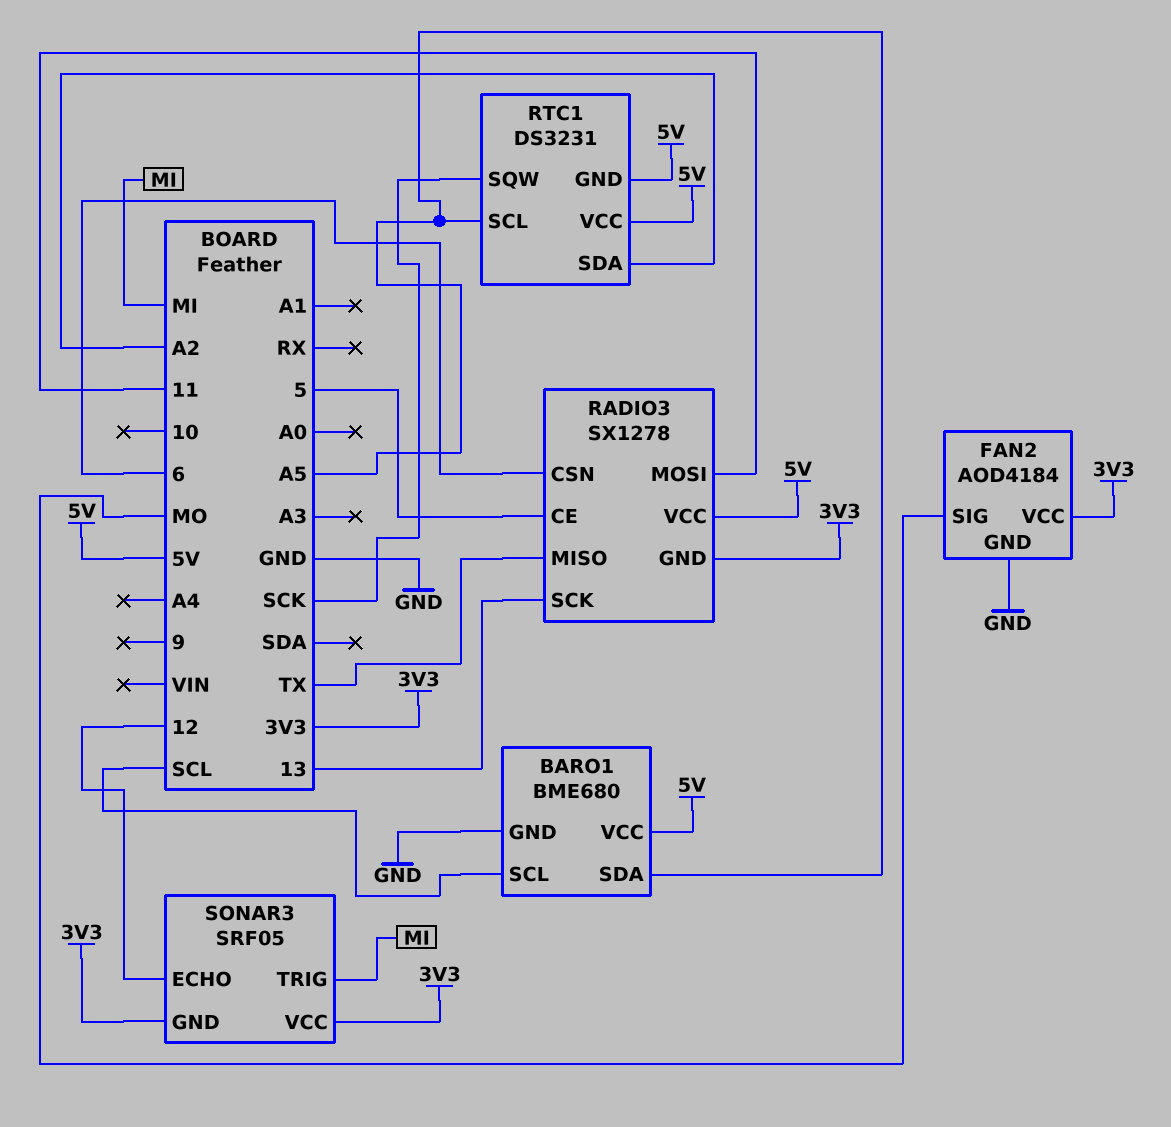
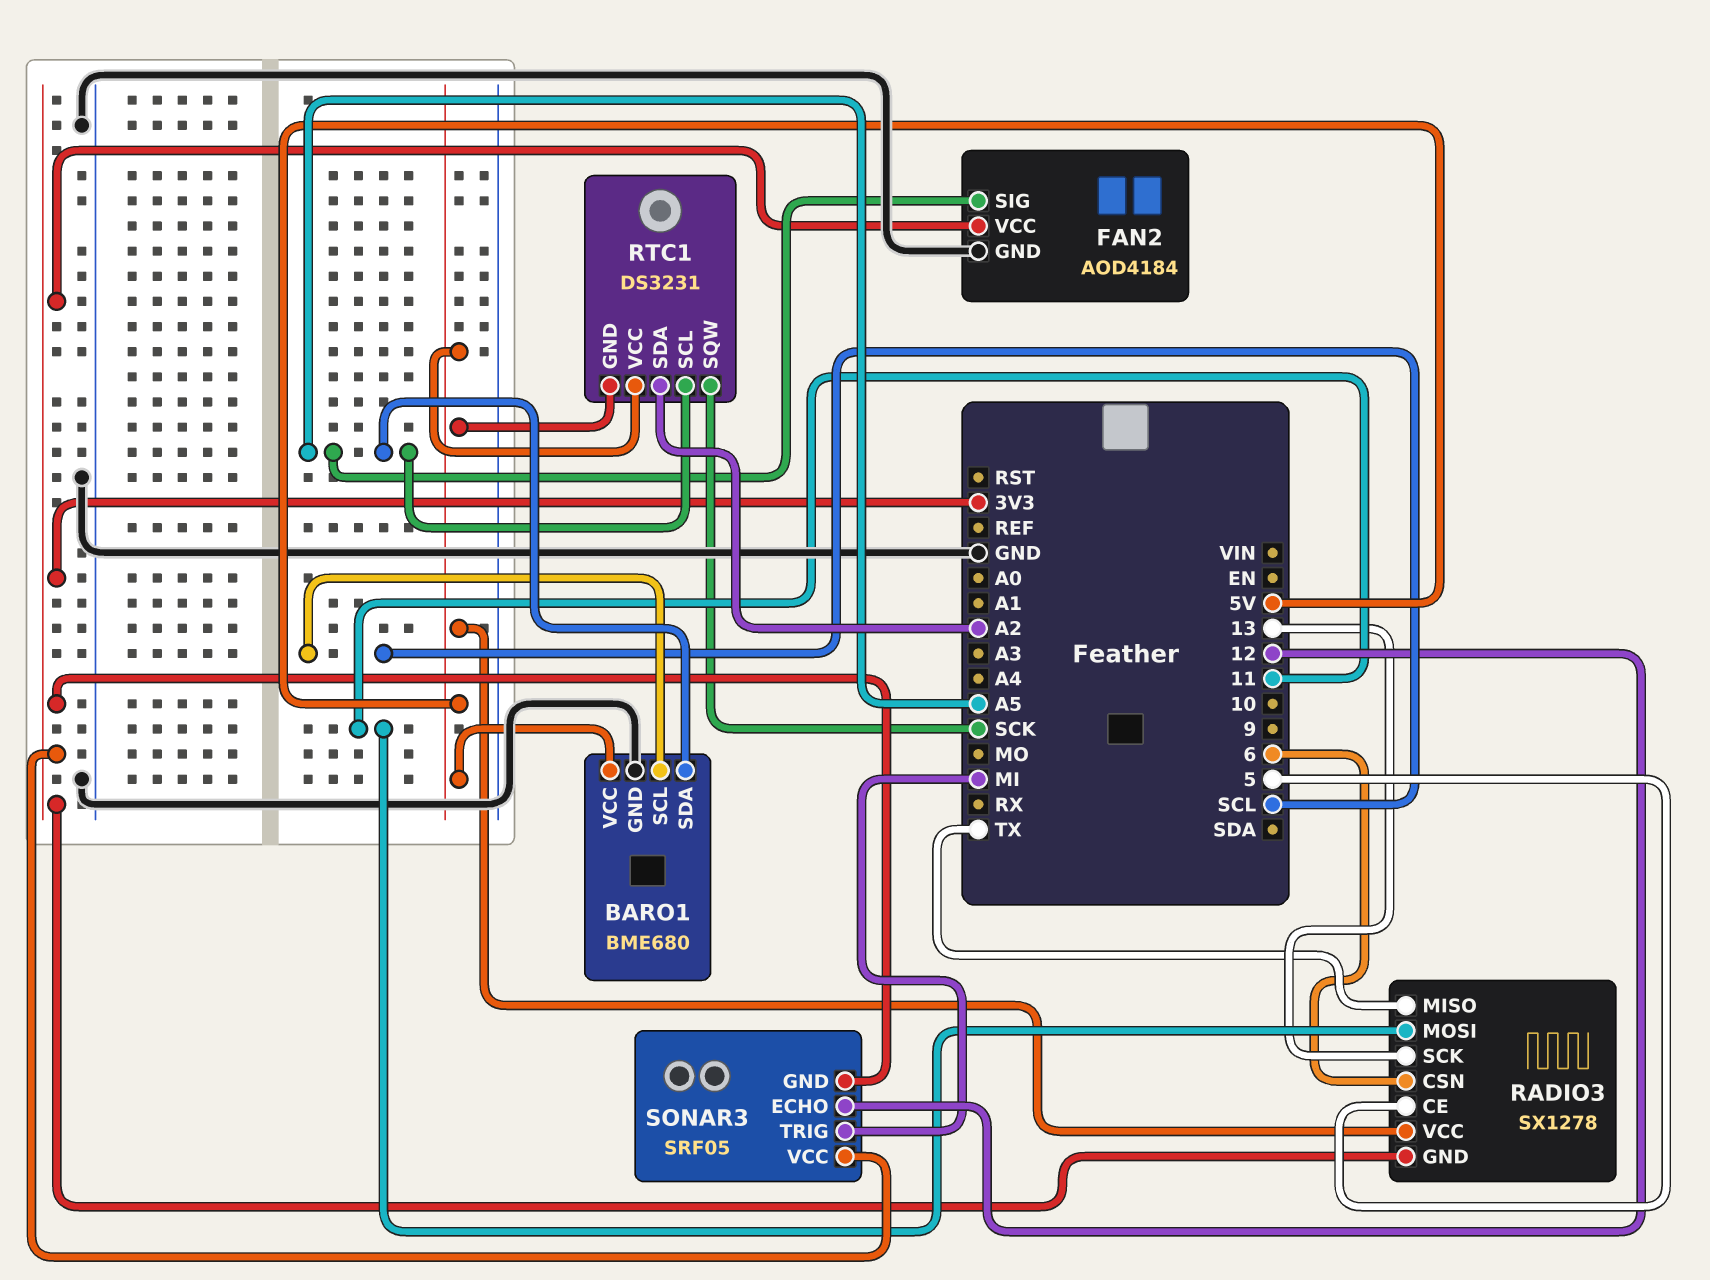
FAN2 pin SIG: MO -> A5

